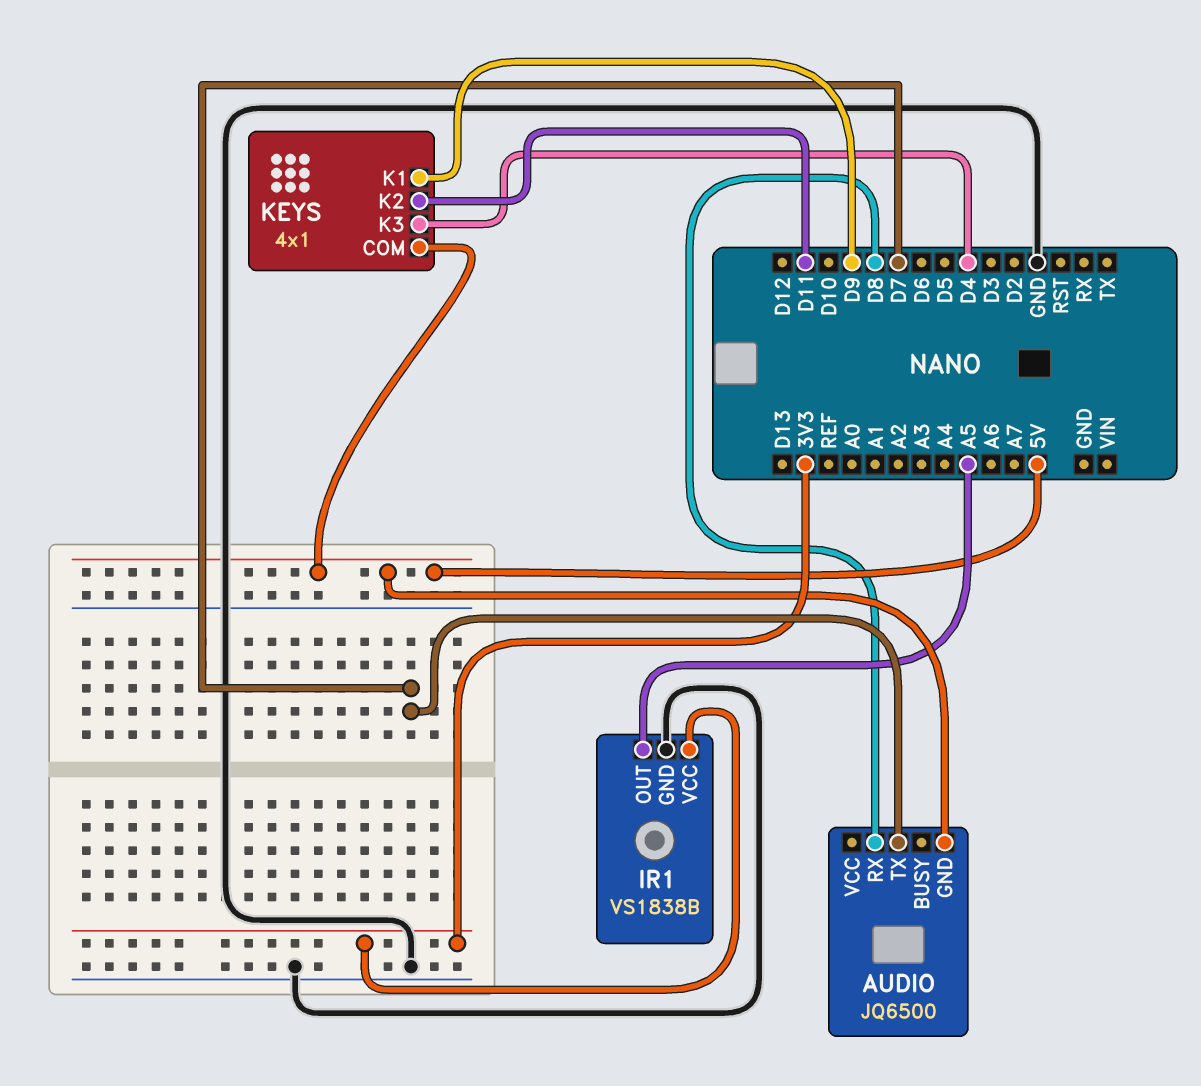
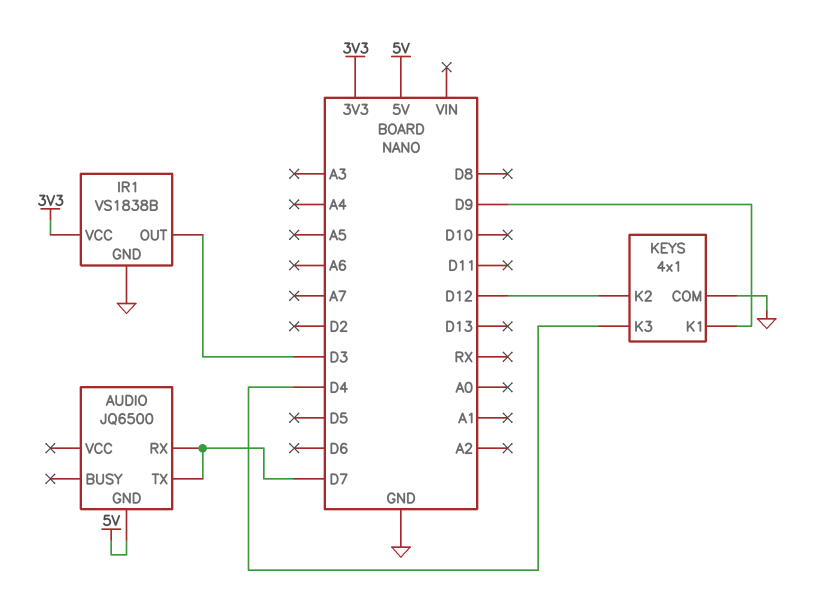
AUDIO pin RX: D8 -> D7
IR1 pin OUT: A5 -> D3
KEYS pin COM: 5V -> GND
KEYS pin K2: D11 -> D12

